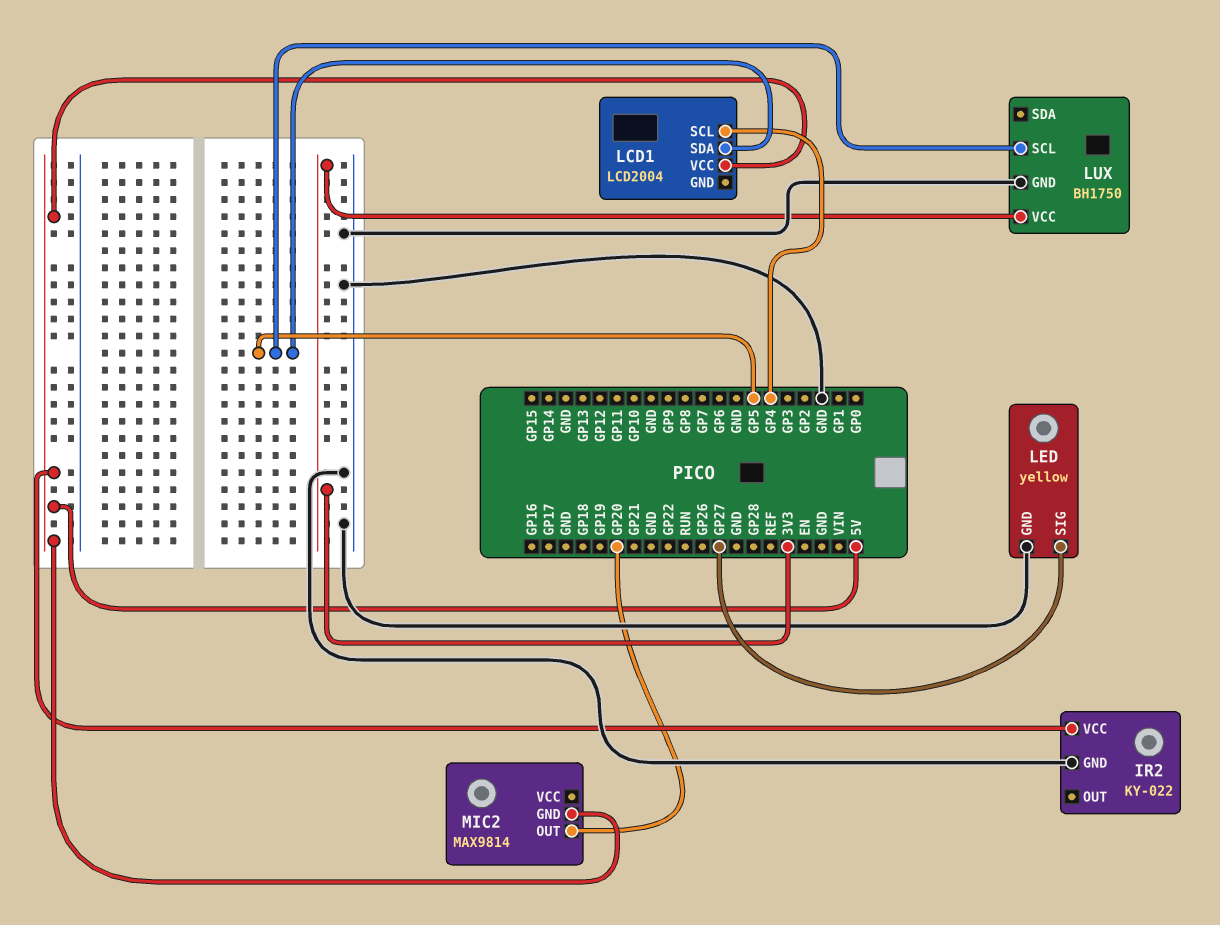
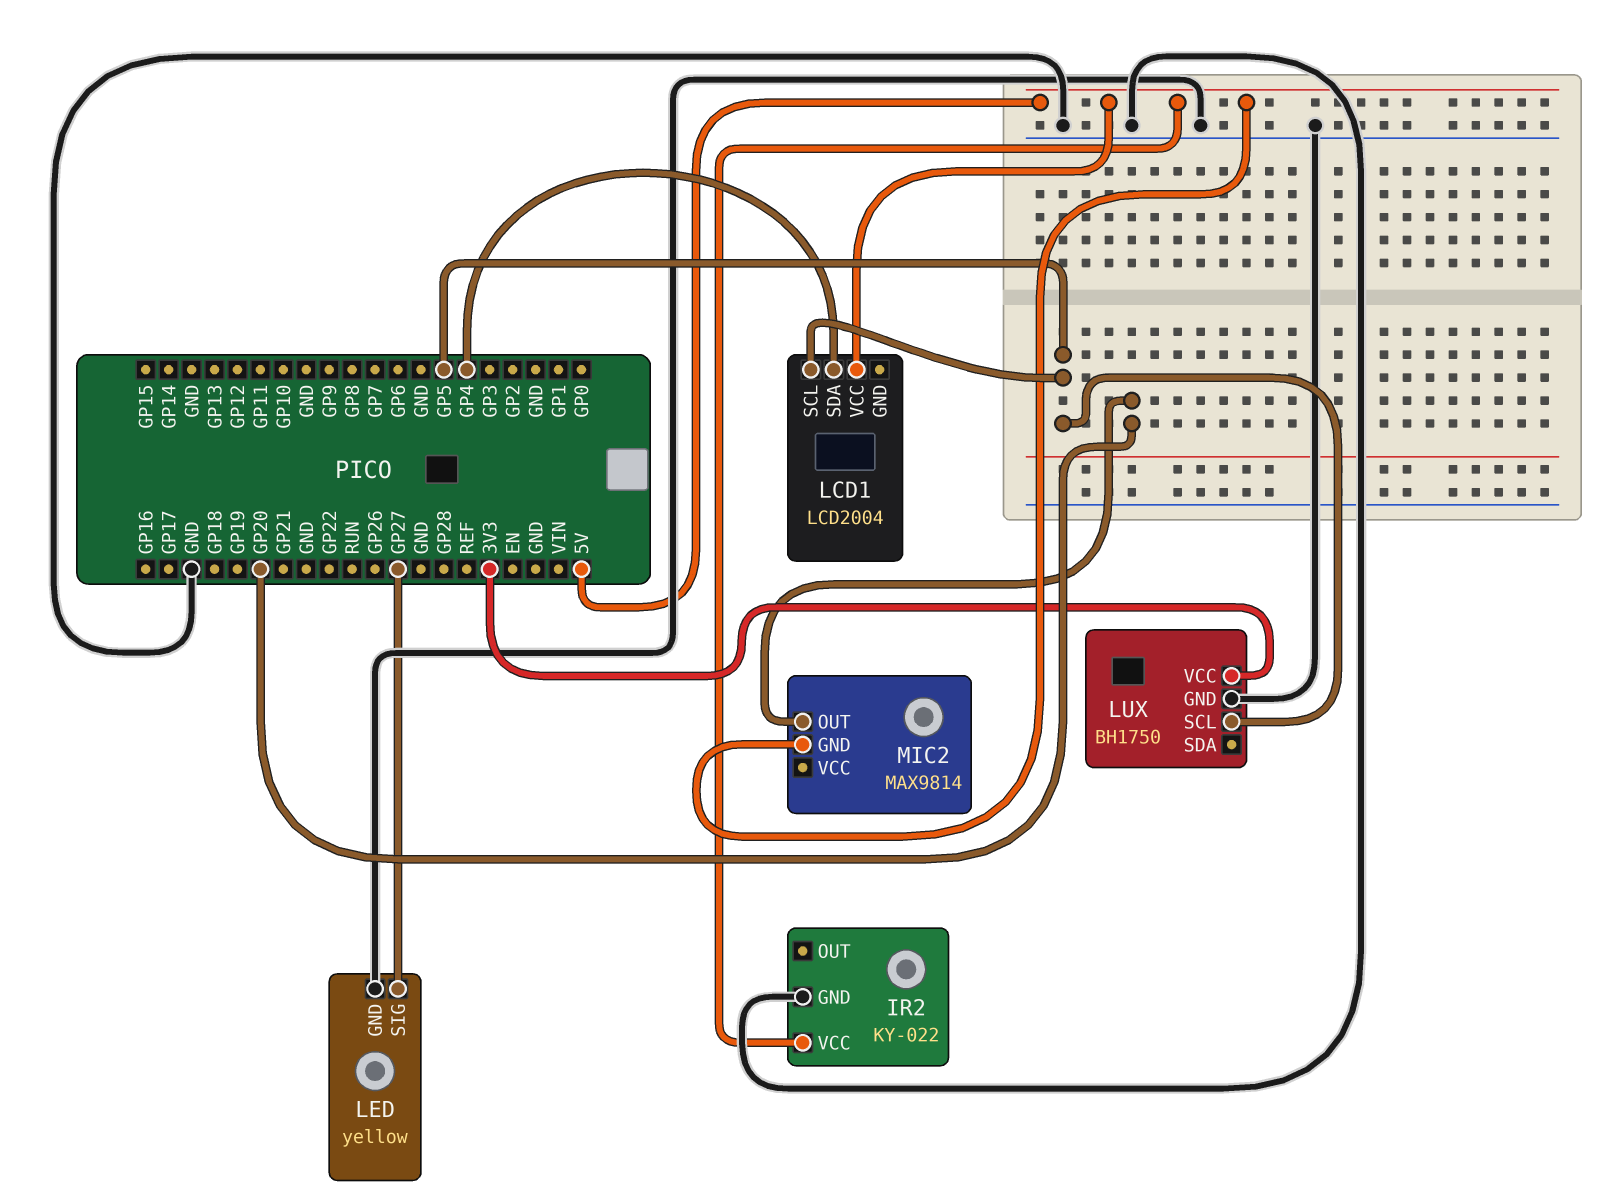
LCD1 pin SCL: GP4 -> GP5
LCD1 pin SDA: GP5 -> GP4

